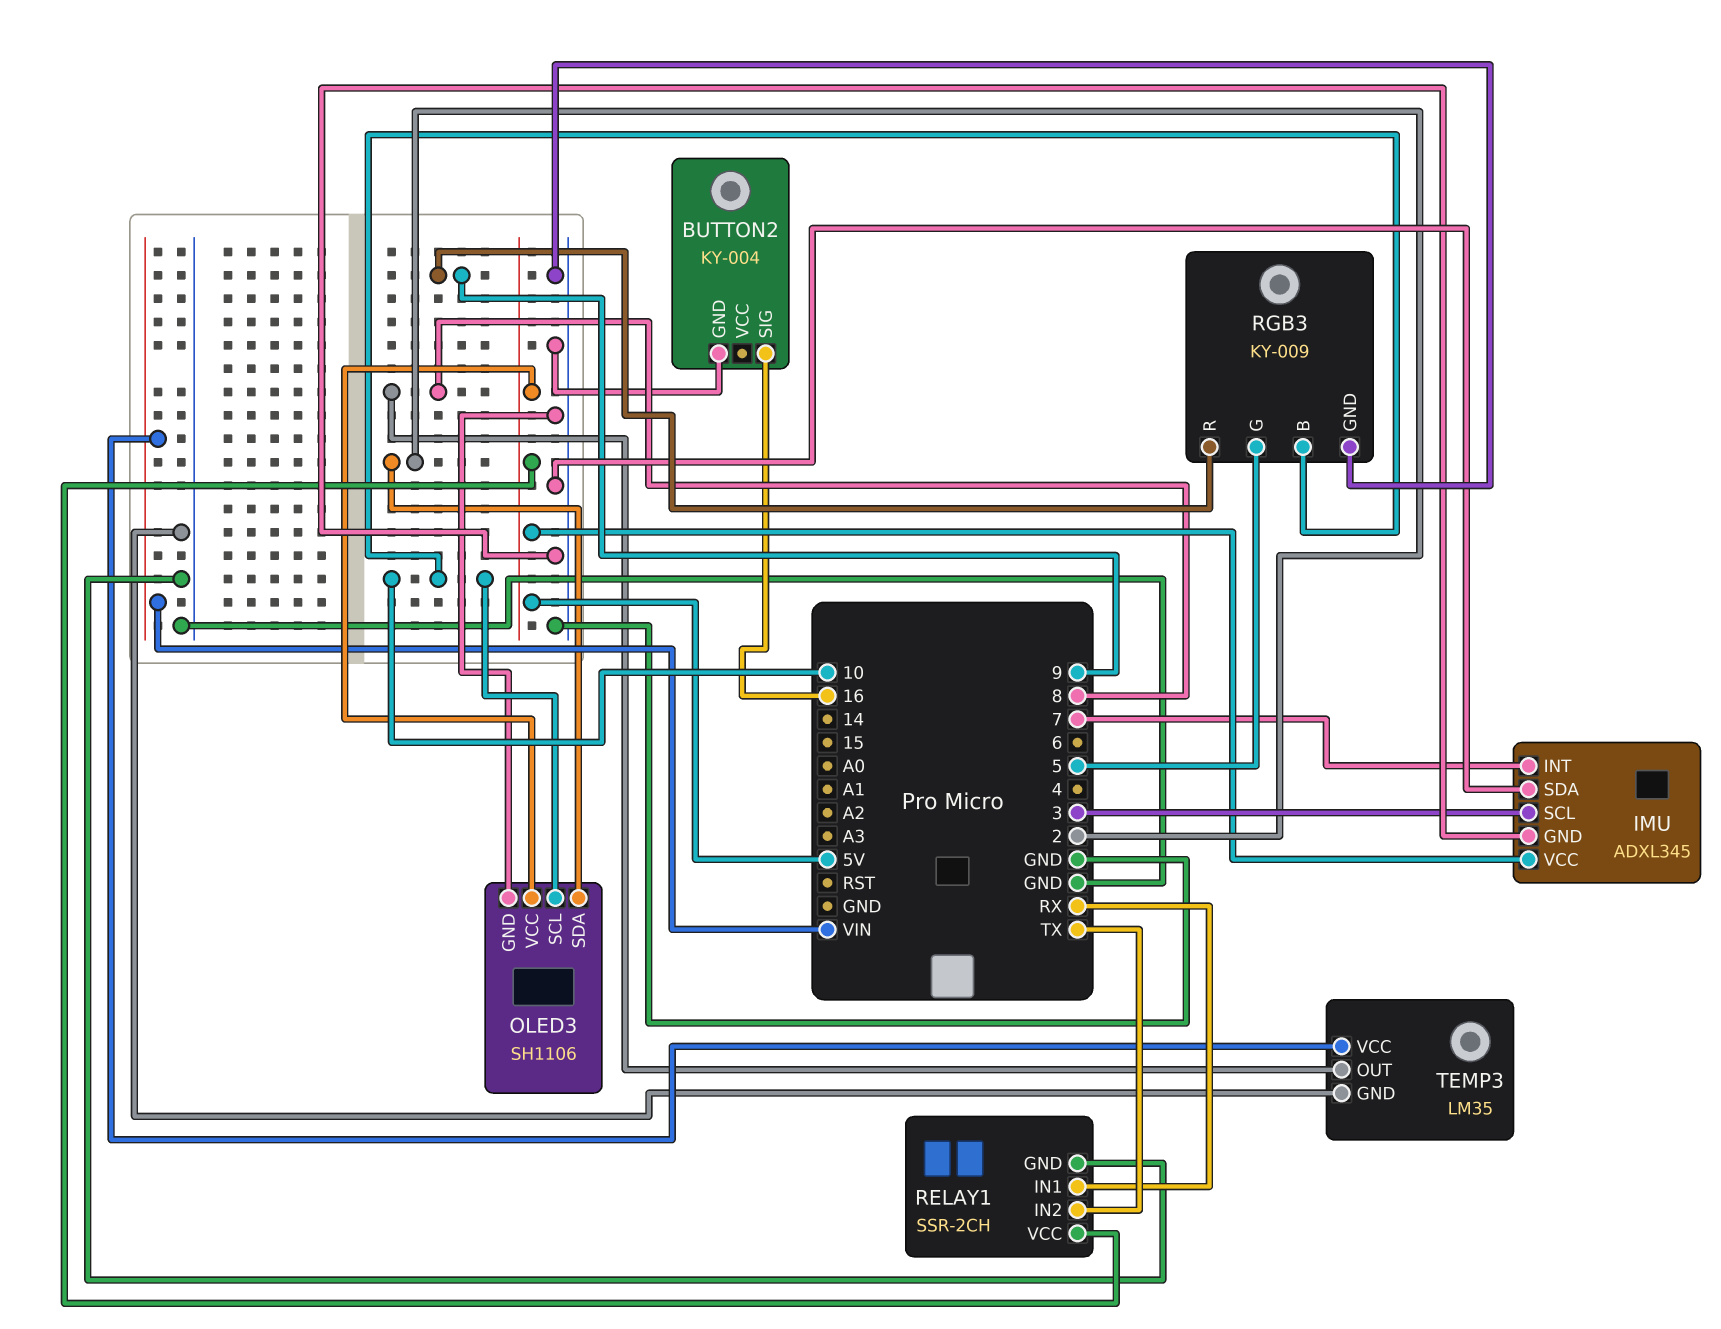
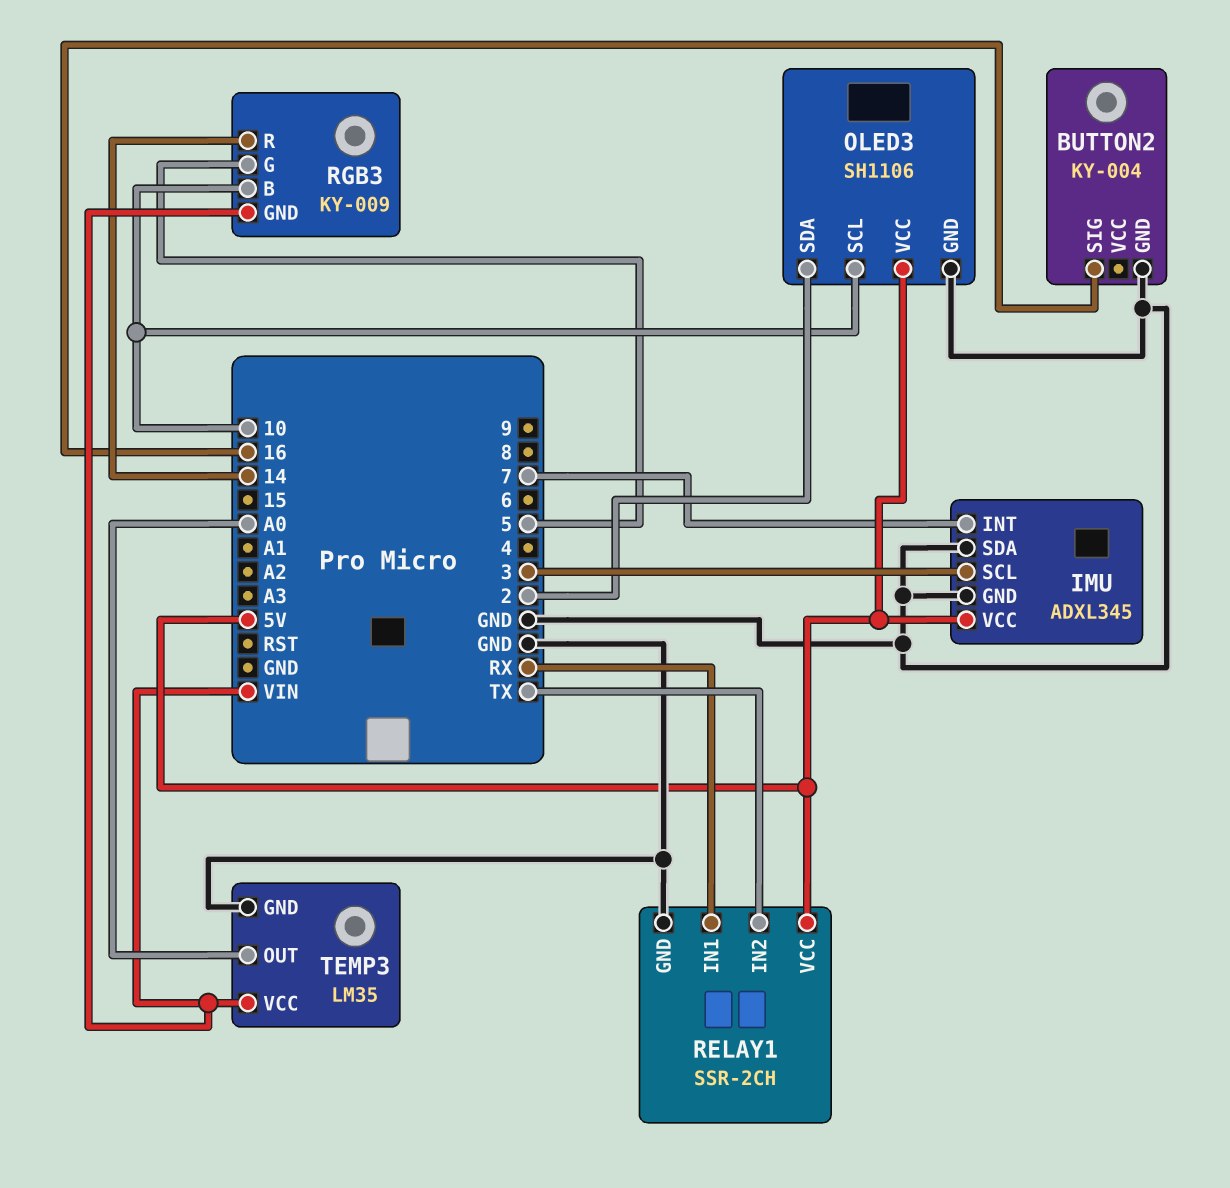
RGB3 pin GND: GND -> VIN
RGB3 pin R: 9 -> 14
TEMP3 pin OUT: 8 -> A0

